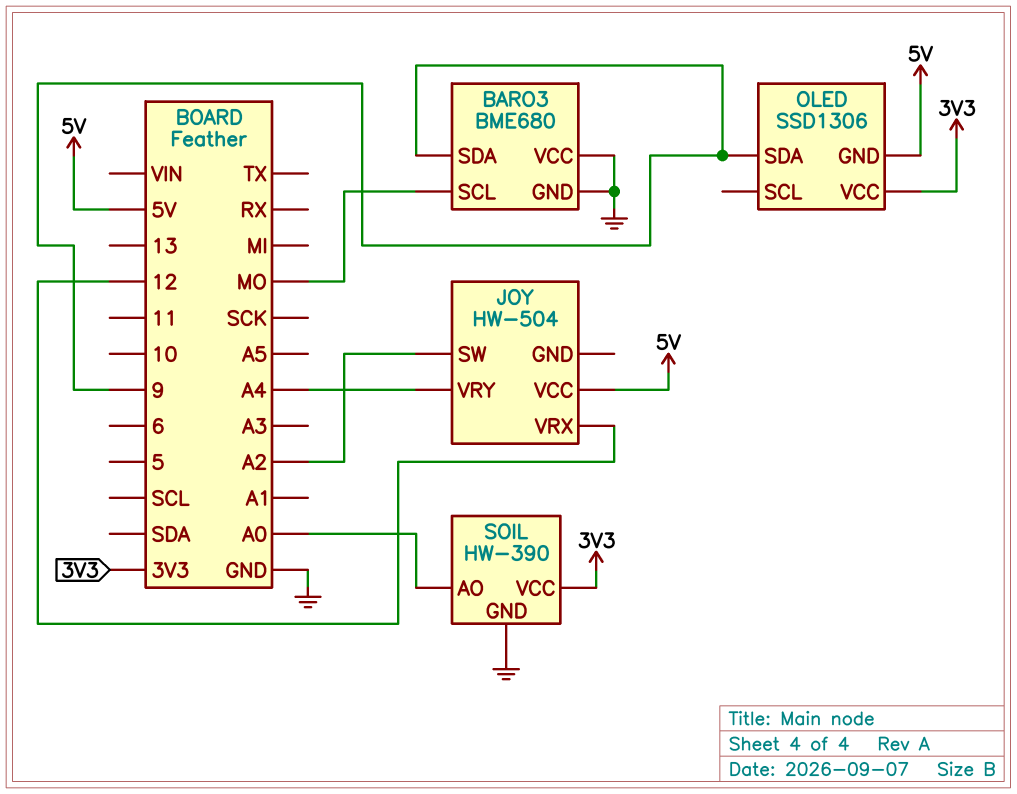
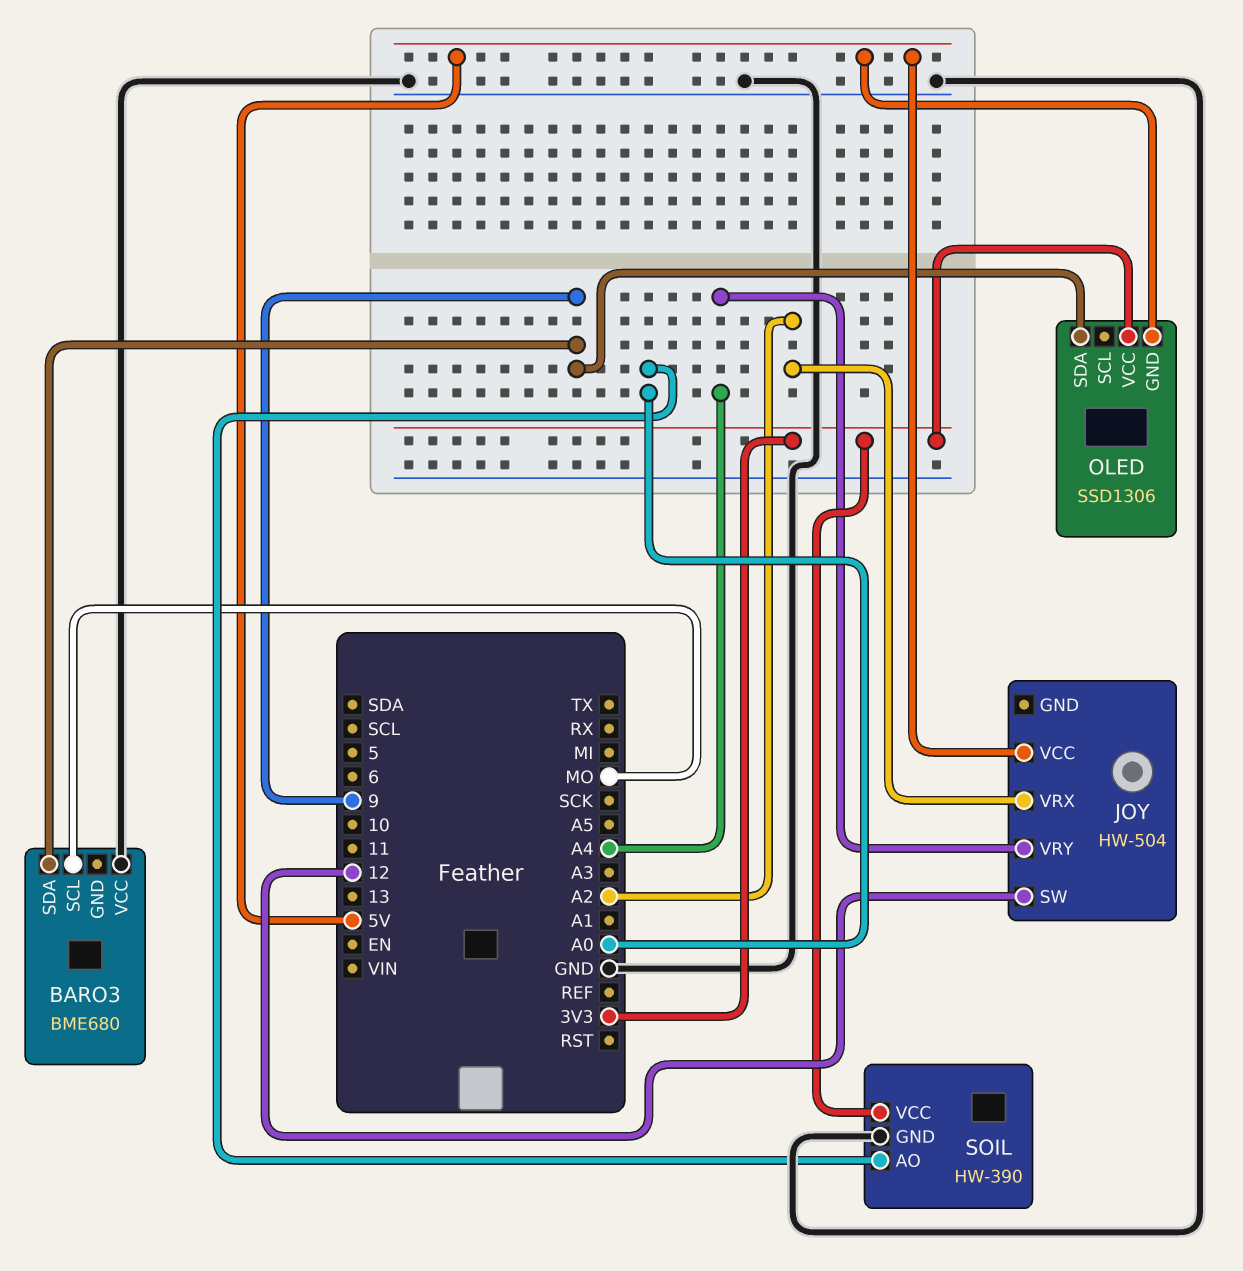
BARO3 pin GND: GND -> none
JOY pin SW: A2 -> 12
JOY pin VRX: 12 -> A2

